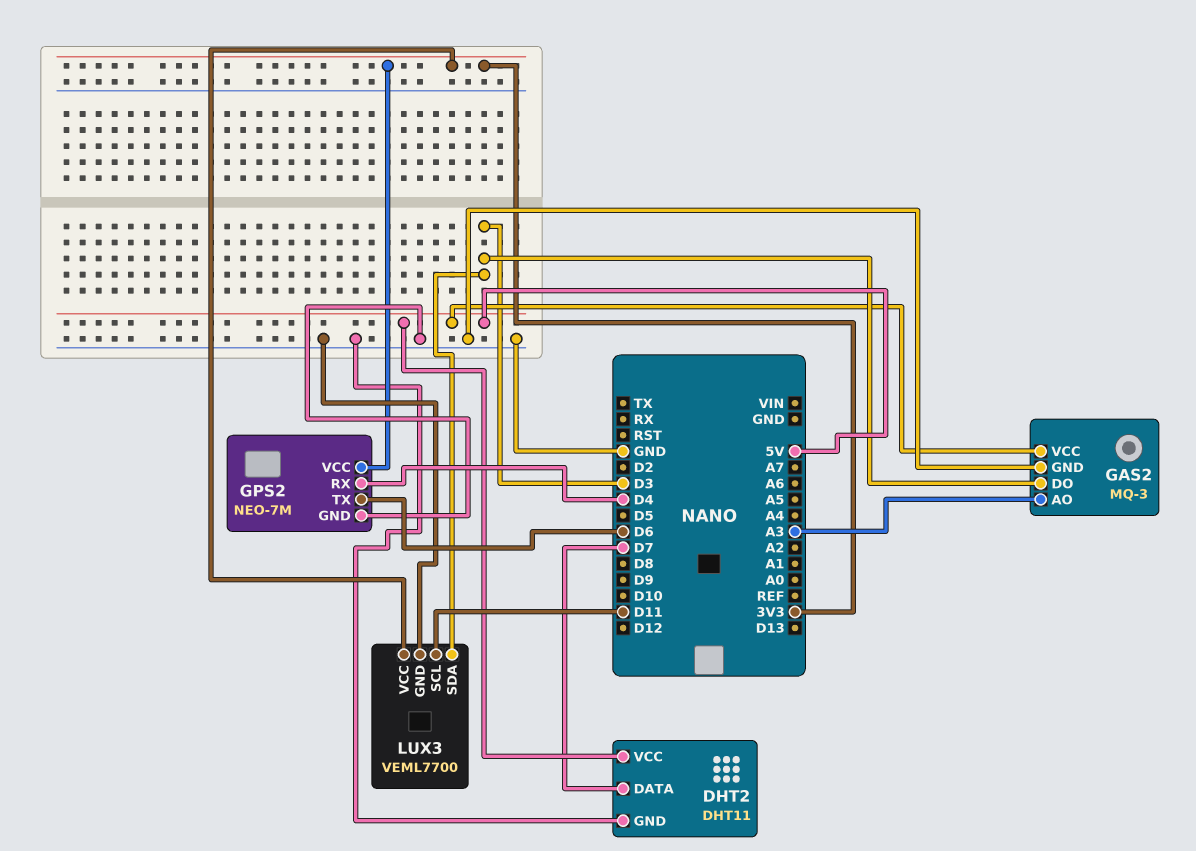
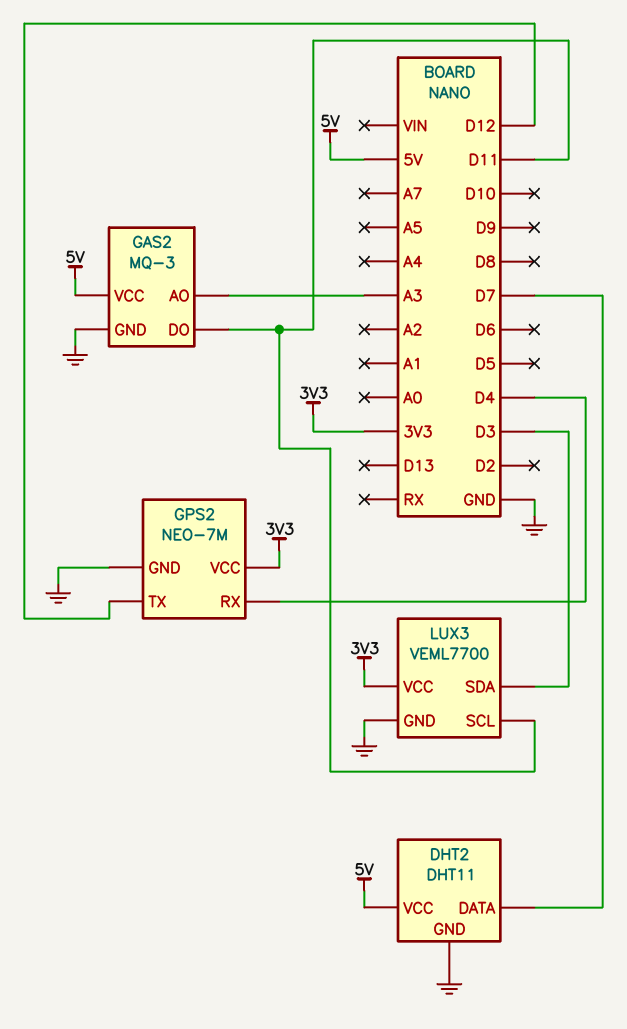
GAS2 pin DO: D3 -> D11
GPS2 pin TX: D6 -> D12

